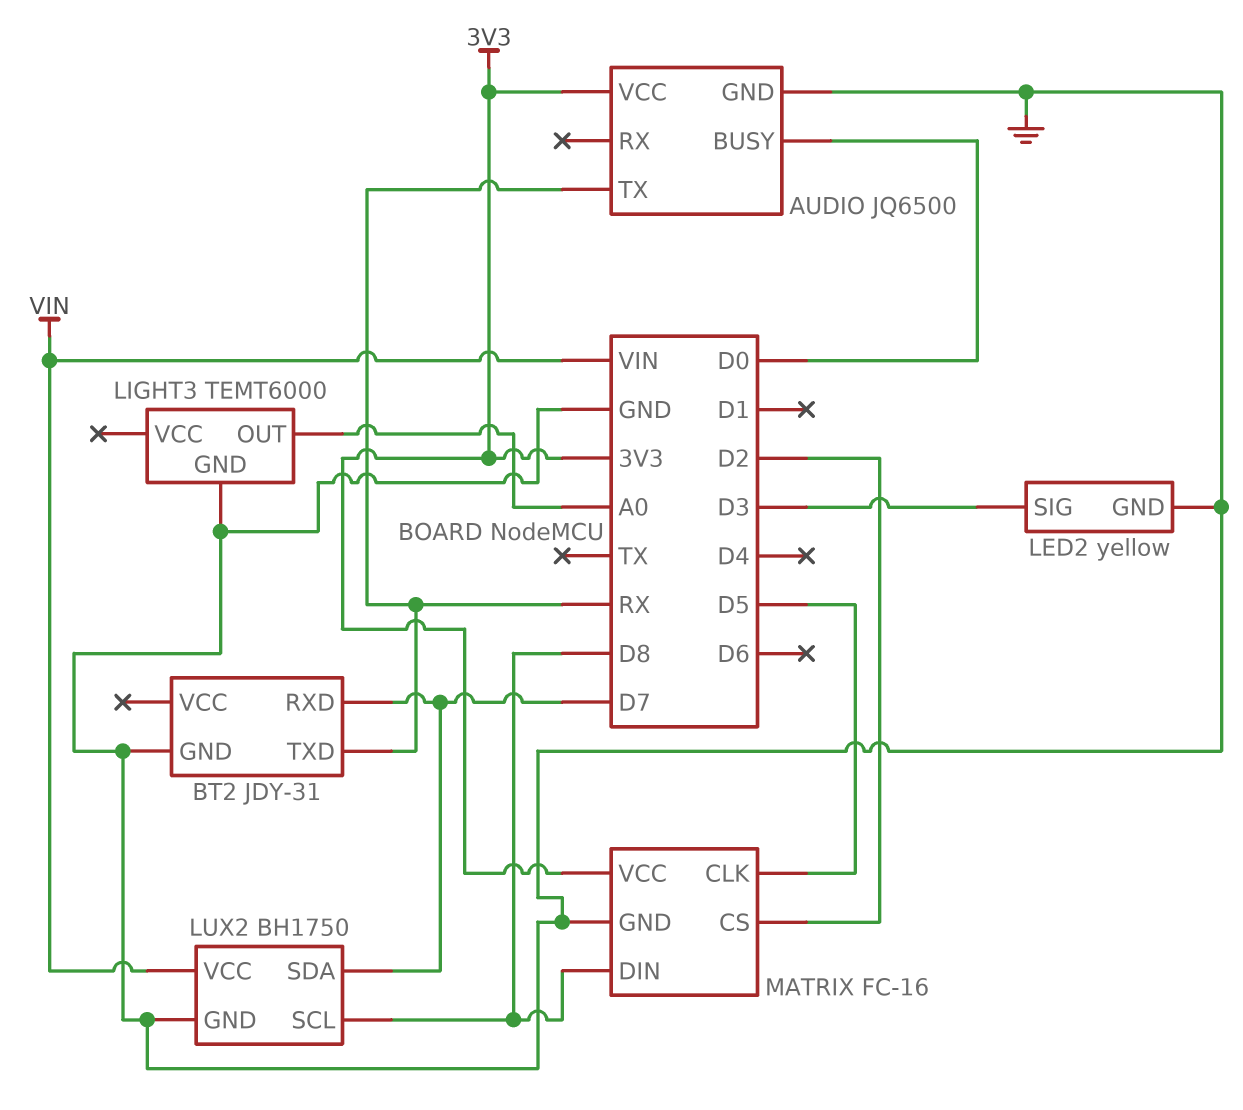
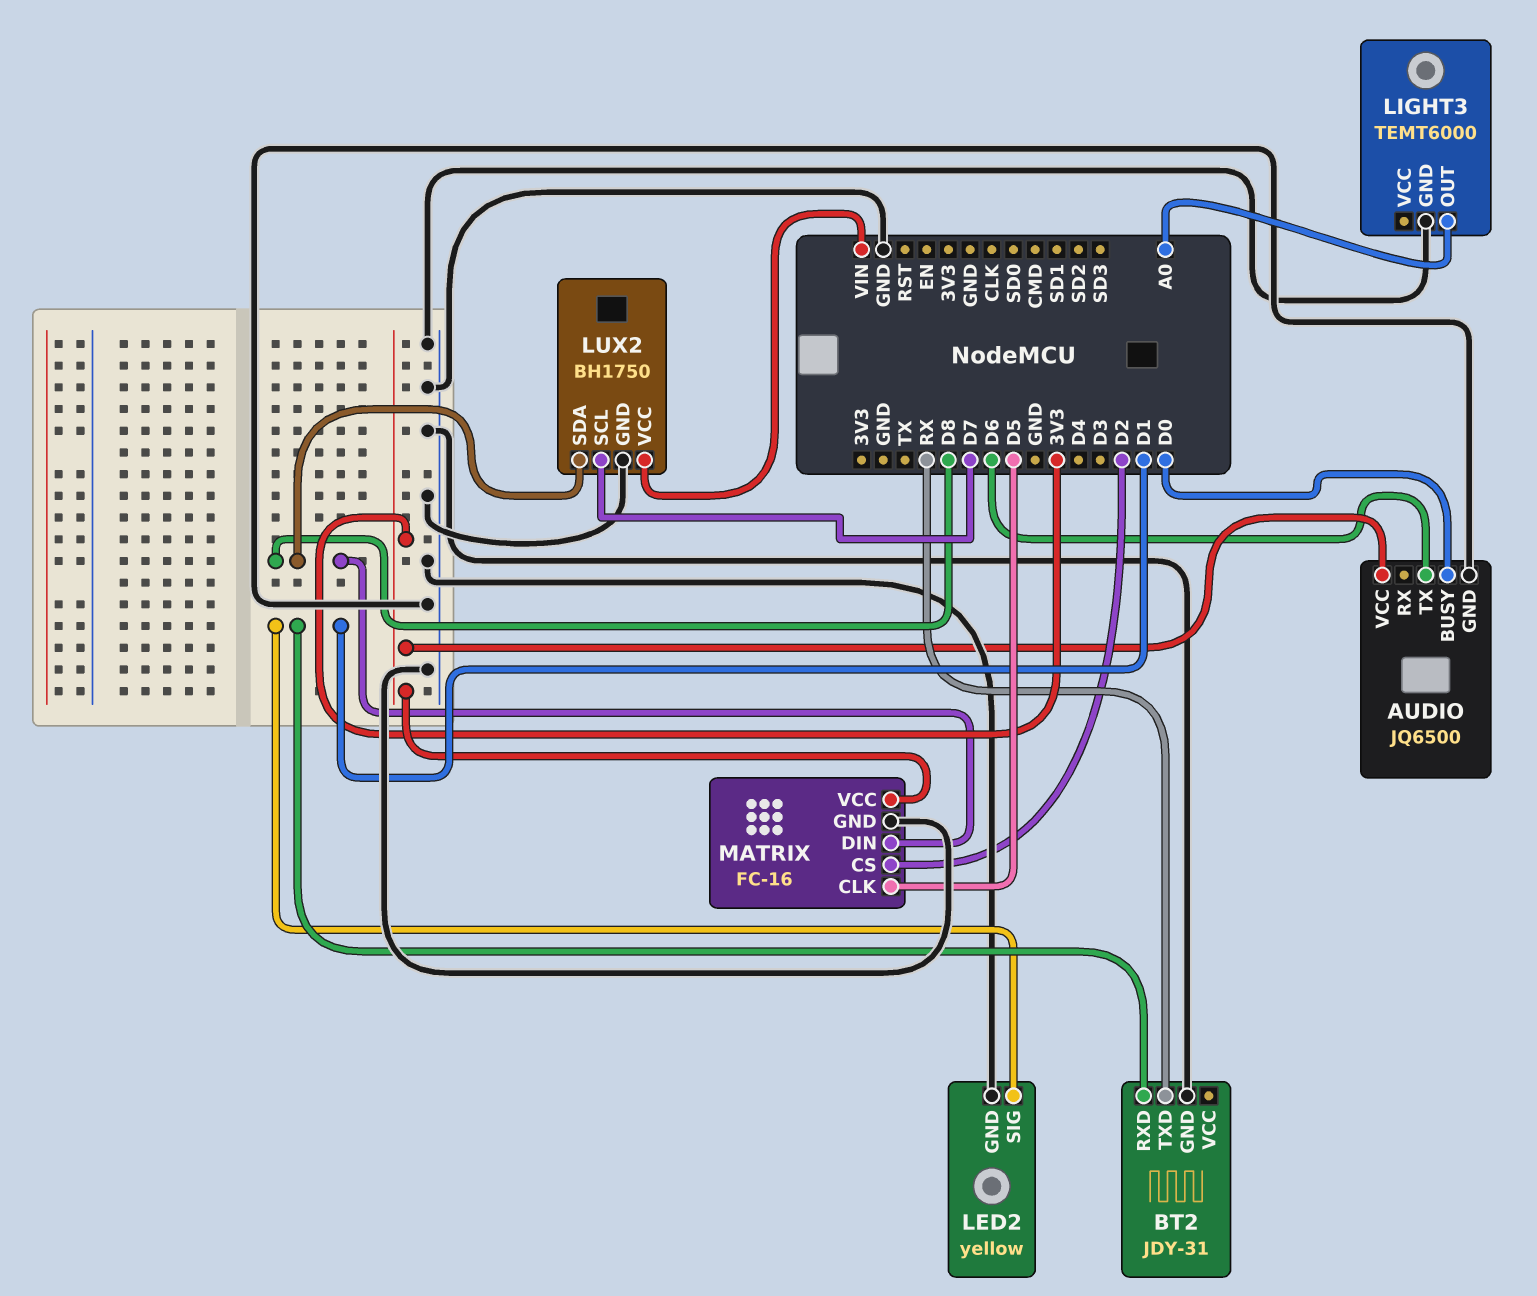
AUDIO pin TX: RX -> D6
BT2 pin RXD: D7 -> D1
LED2 pin SIG: D3 -> D1
LUX2 pin SCL: D8 -> D7
LUX2 pin SDA: D7 -> D8

